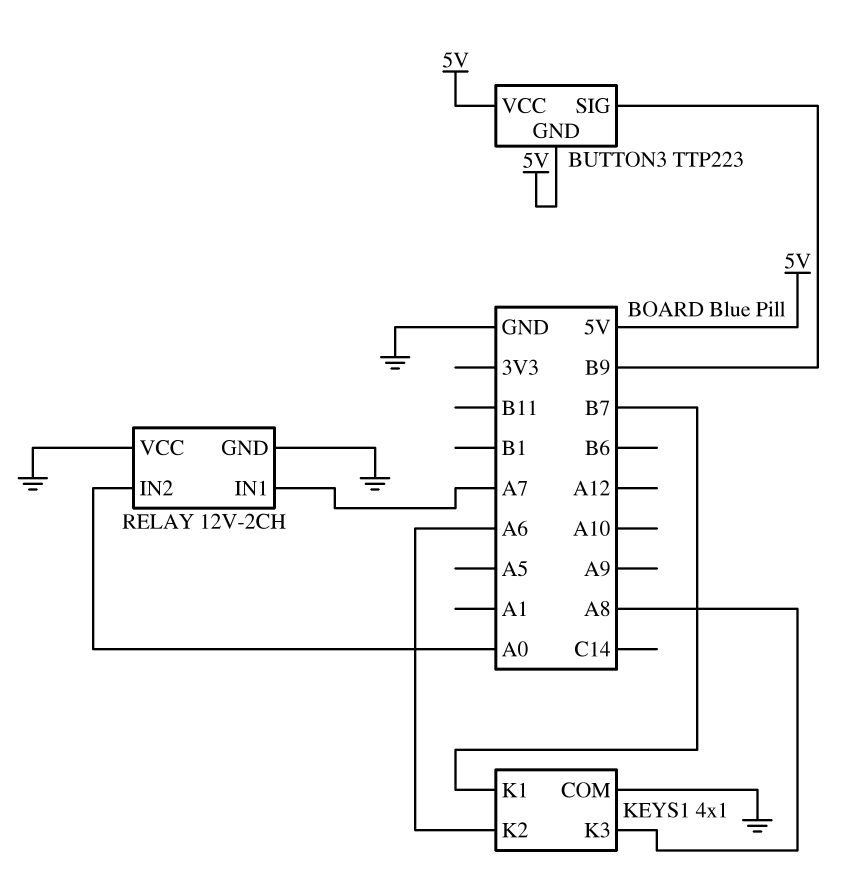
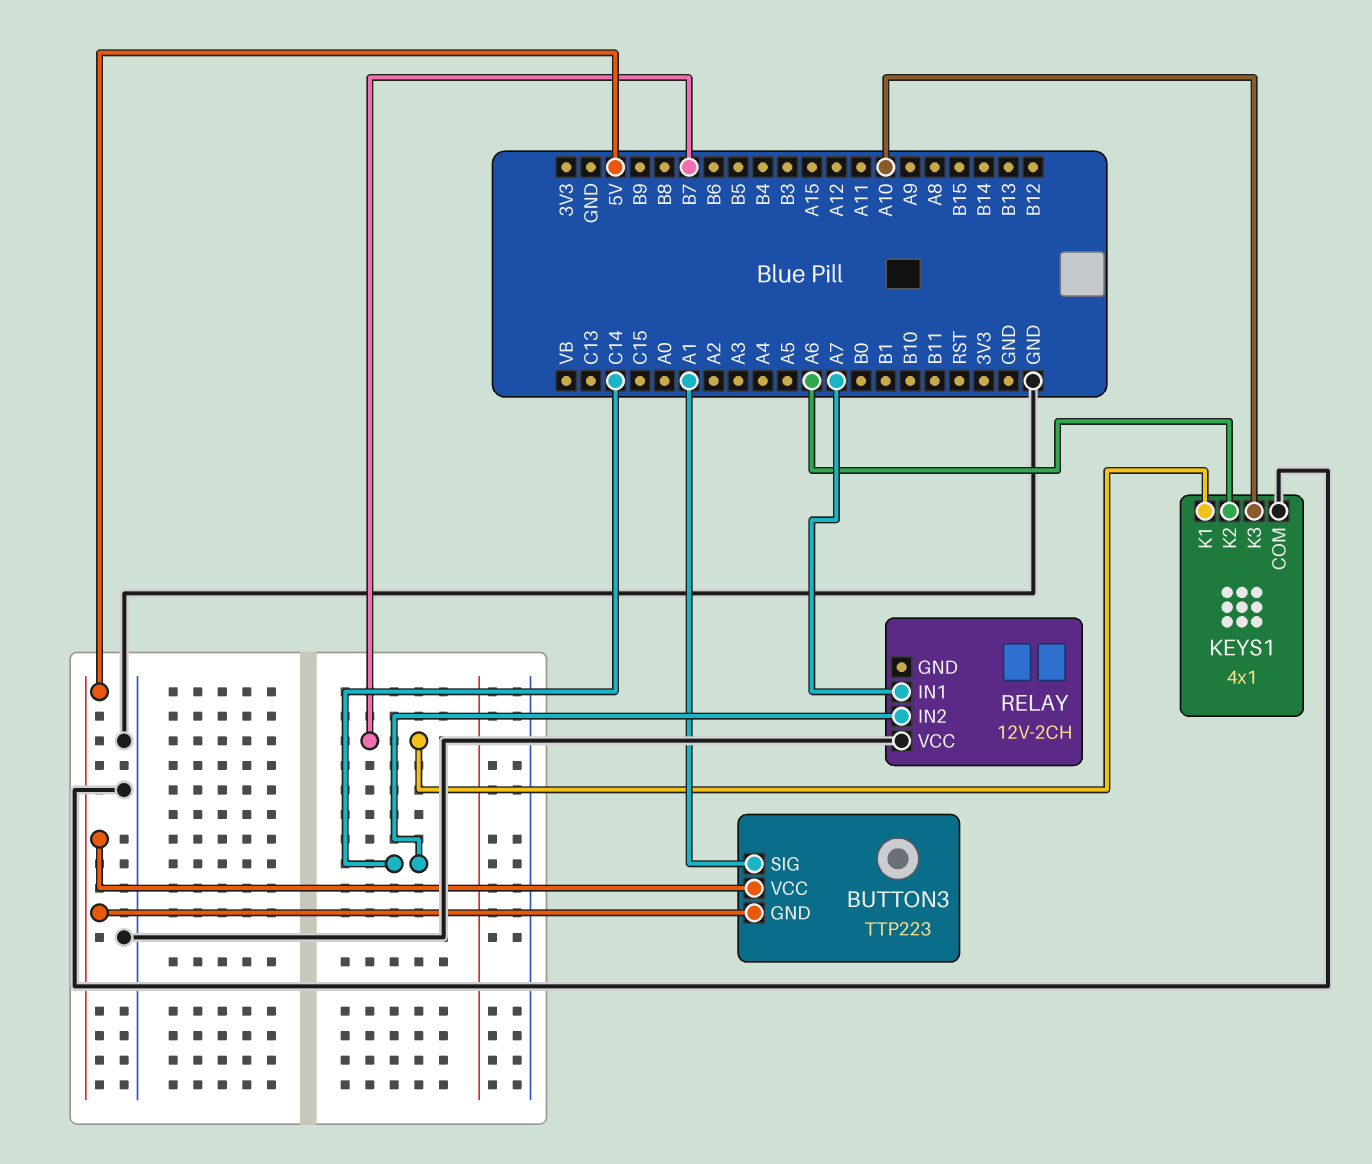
BUTTON3 pin SIG: B9 -> A1
KEYS1 pin K3: A8 -> A10
RELAY pin GND: GND -> none
RELAY pin IN2: A0 -> C14

